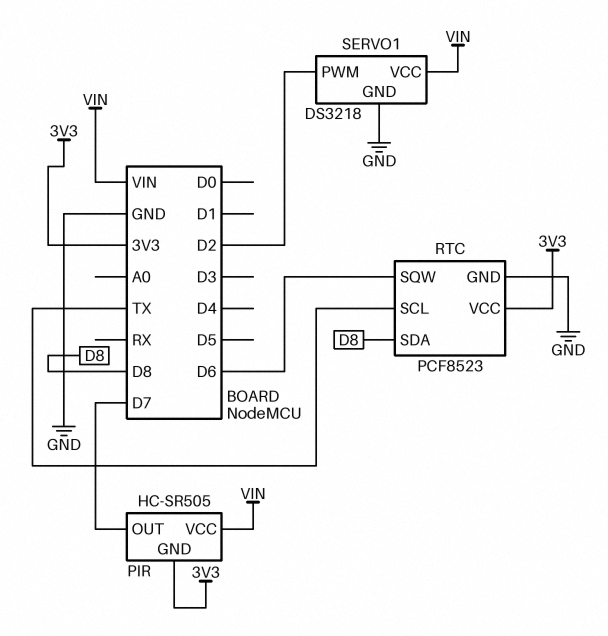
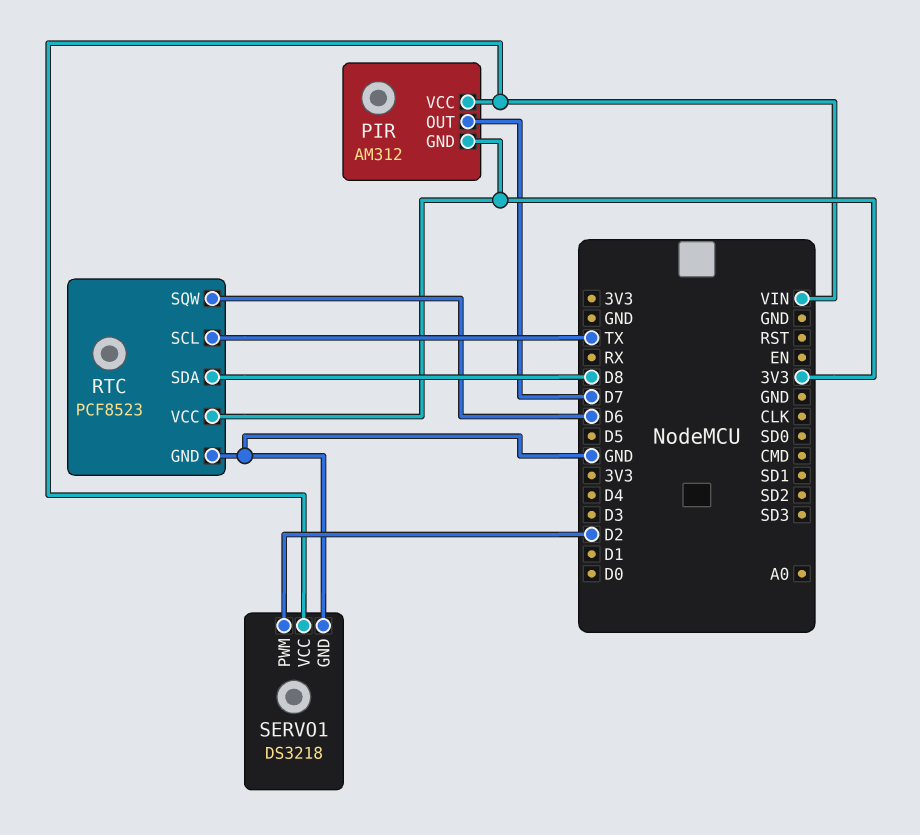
PIR: HC-SR505 -> AM312

